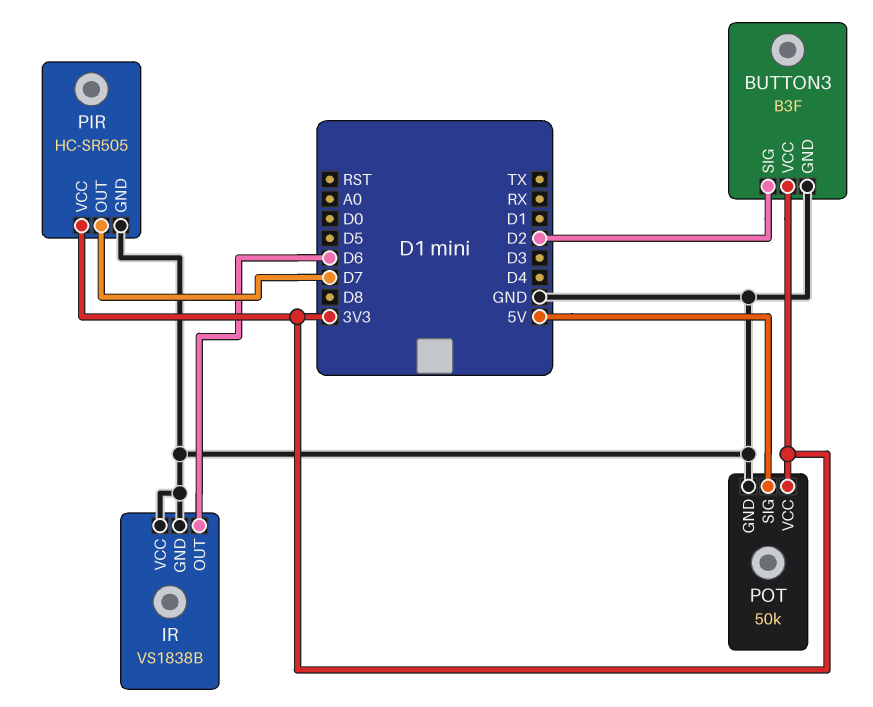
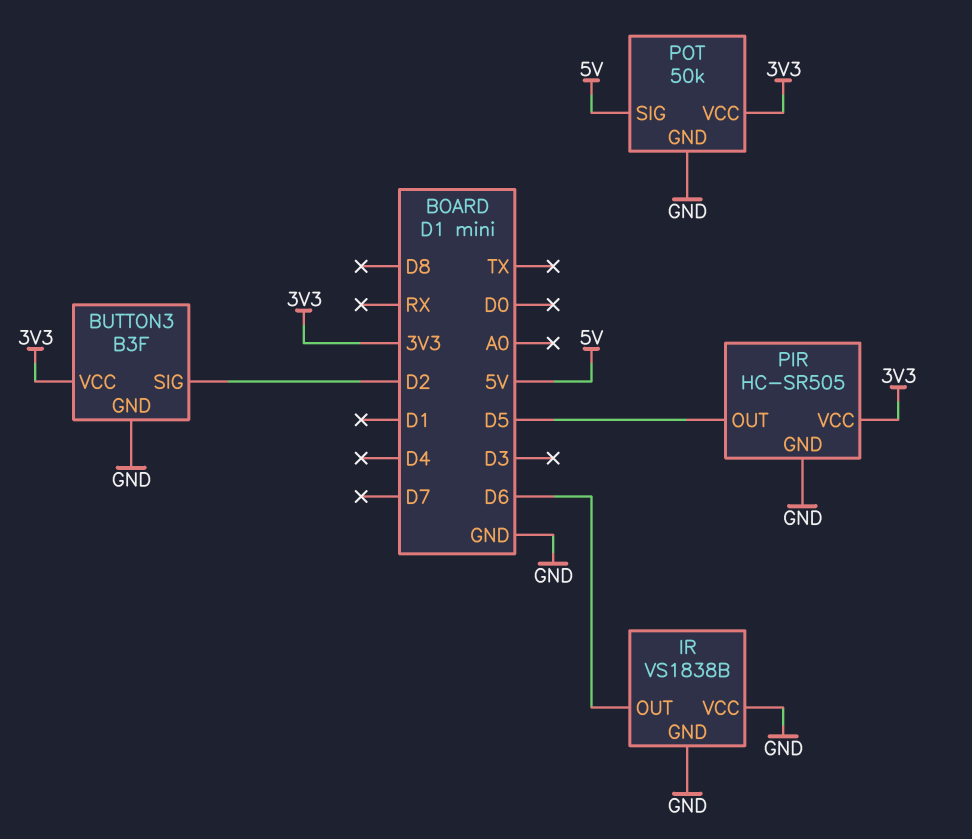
PIR pin OUT: D7 -> D5

